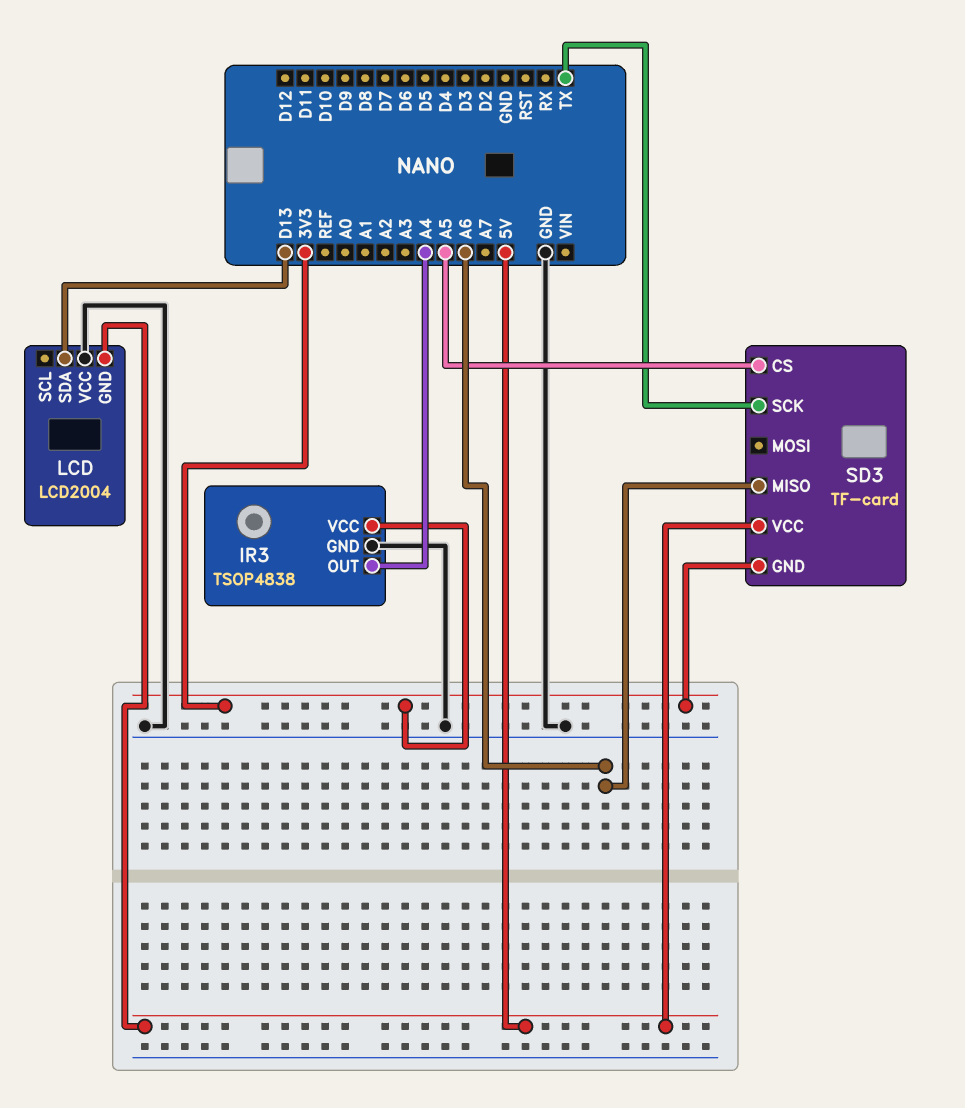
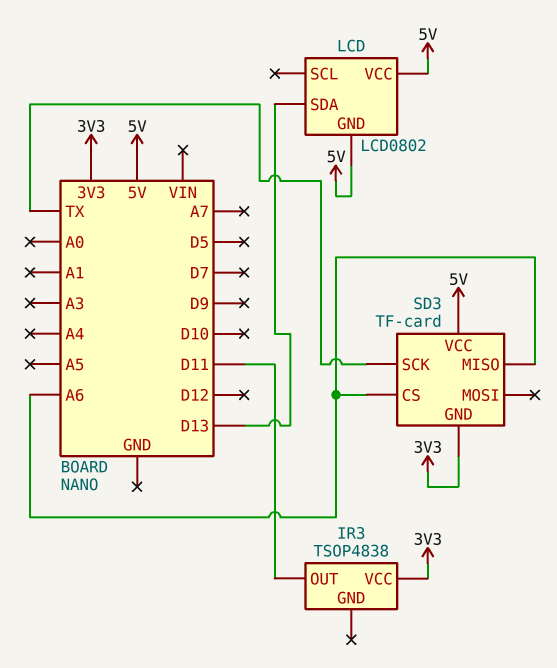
IR3 pin GND: GND -> none
IR3 pin OUT: A4 -> D11
LCD: LCD2004 -> LCD0802
LCD pin VCC: GND -> 5V
SD3 pin CS: A5 -> A6

